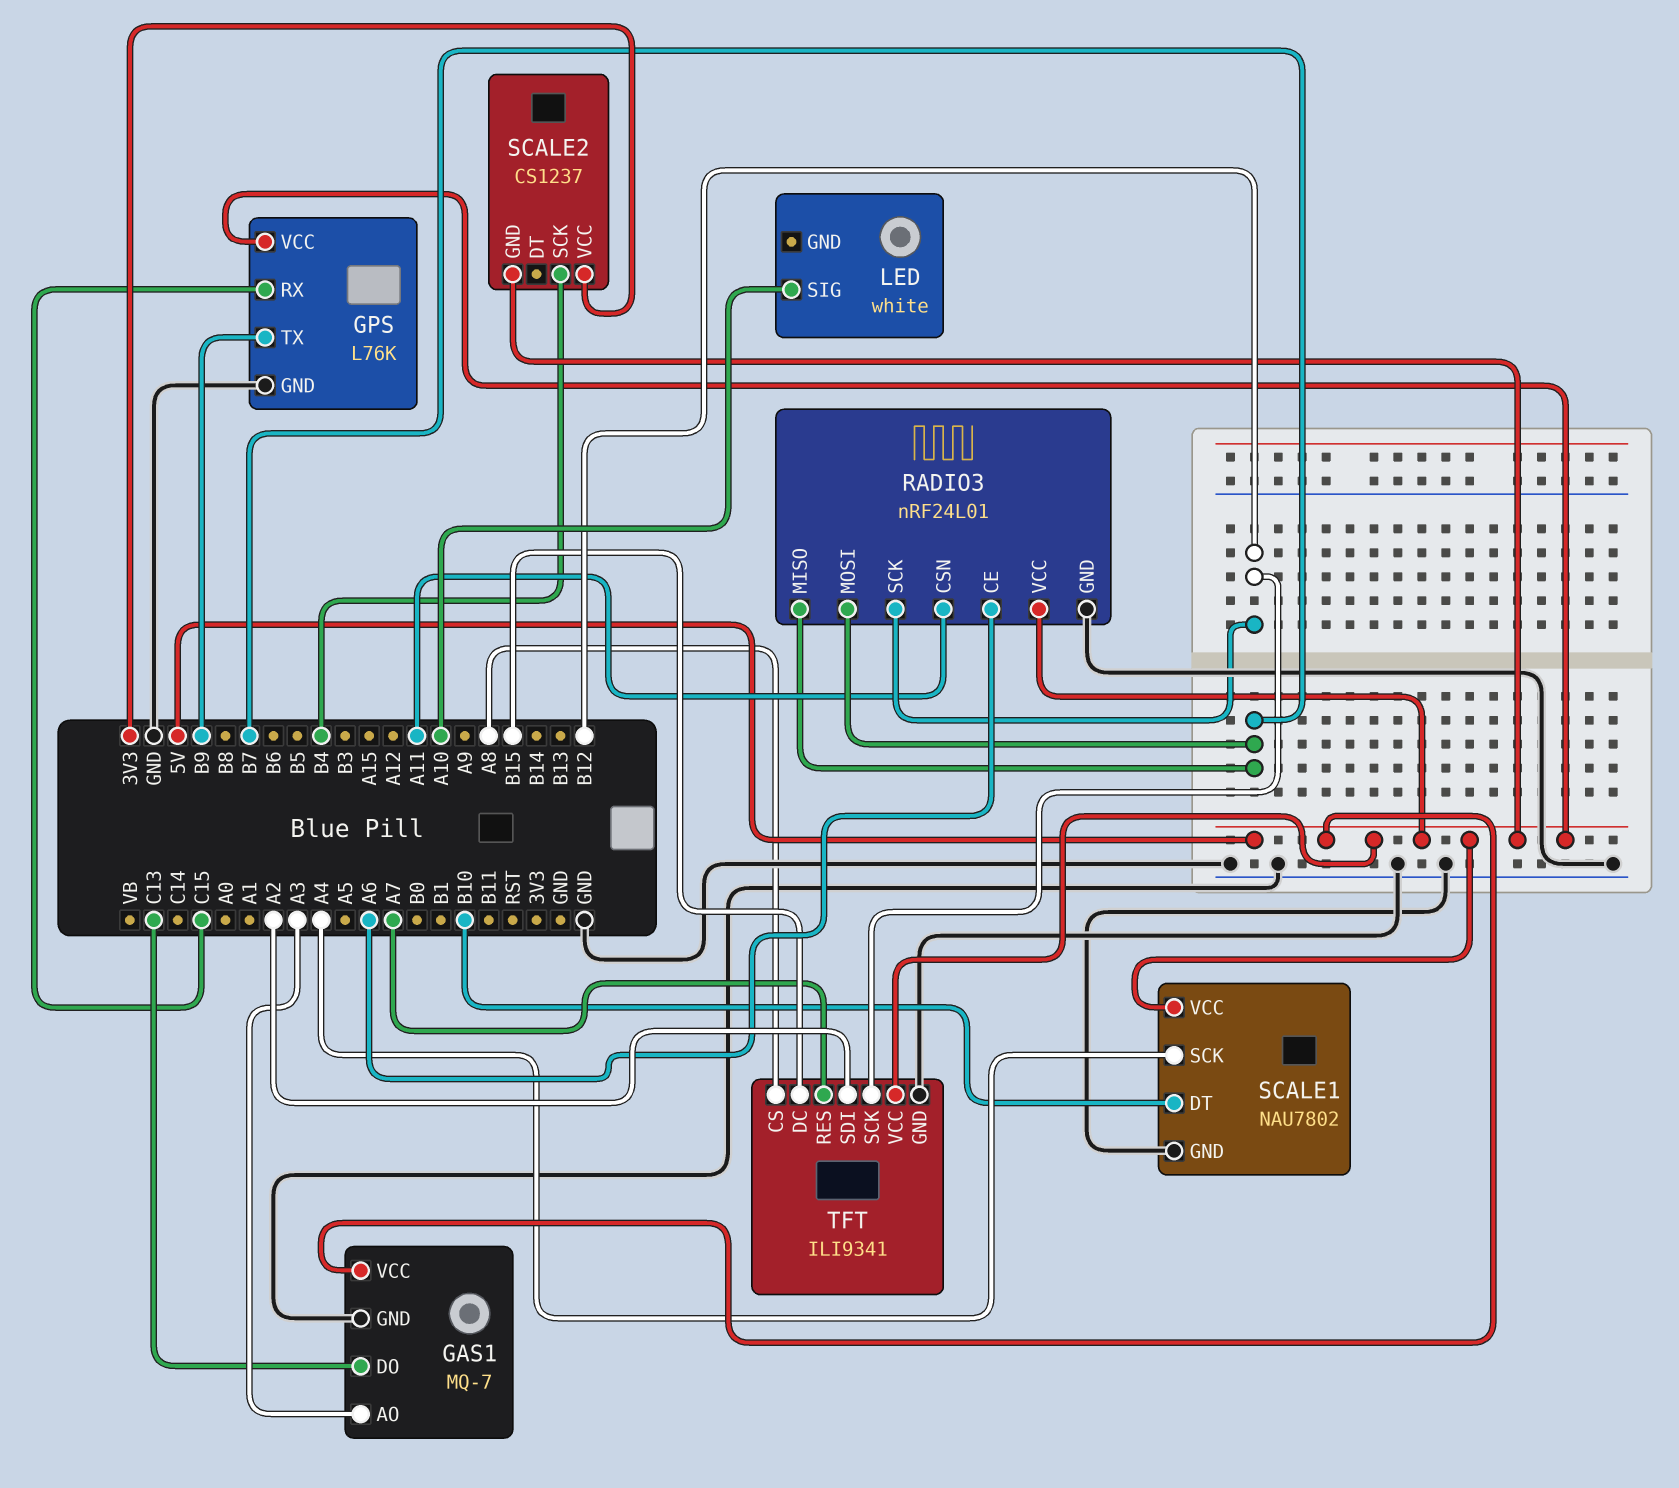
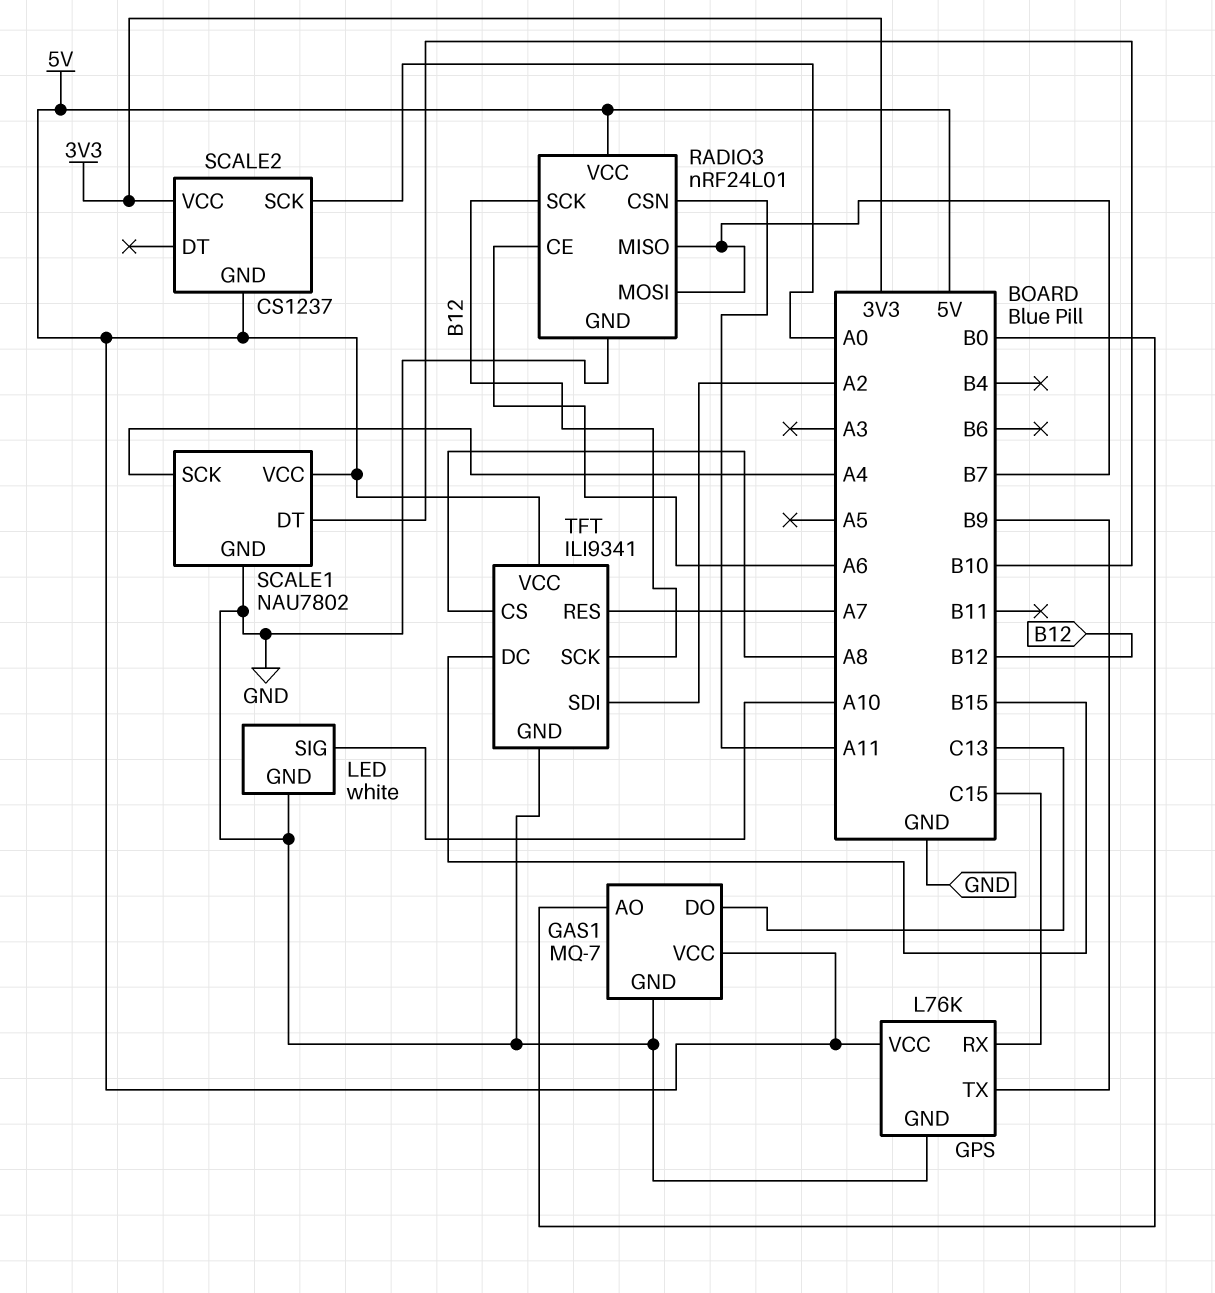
GAS1 pin AO: A3 -> B0
LED pin GND: none -> GND
SCALE2 pin SCK: B4 -> A0

